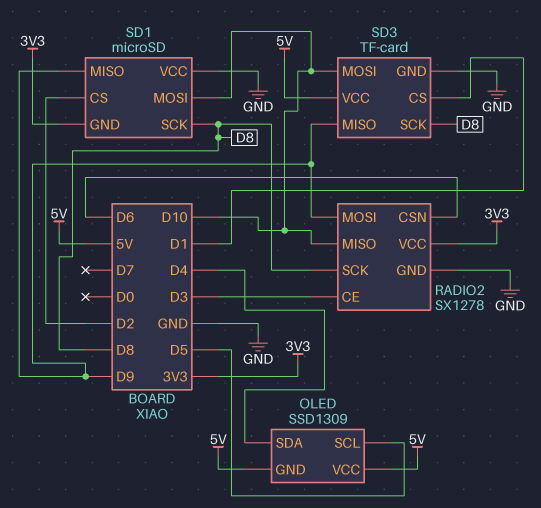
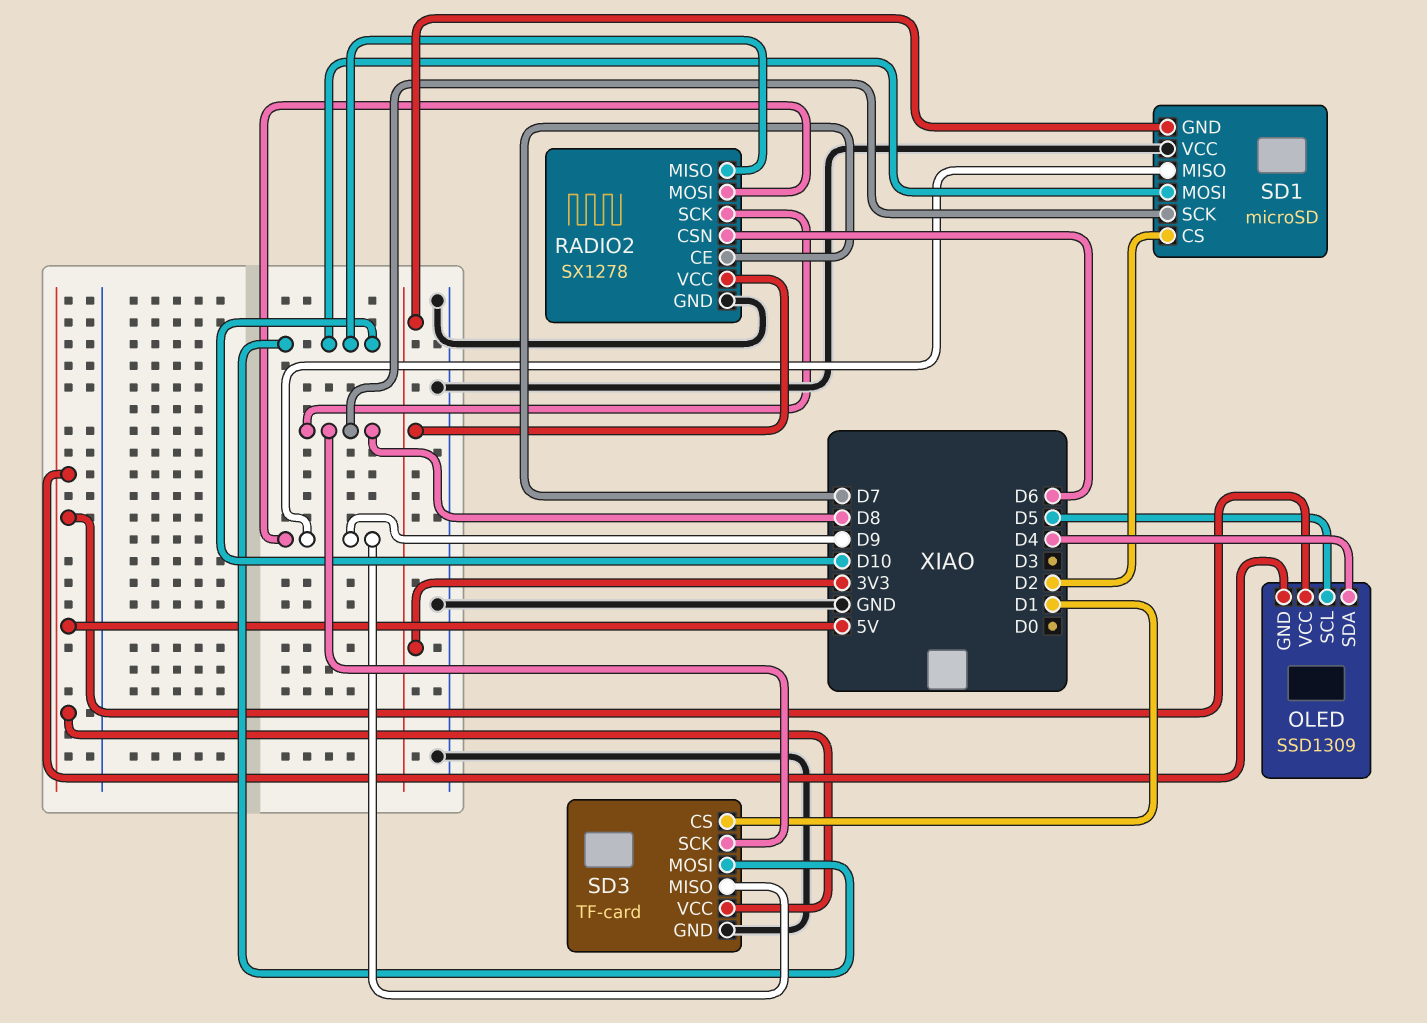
RADIO2 pin CE: D3 -> D7

